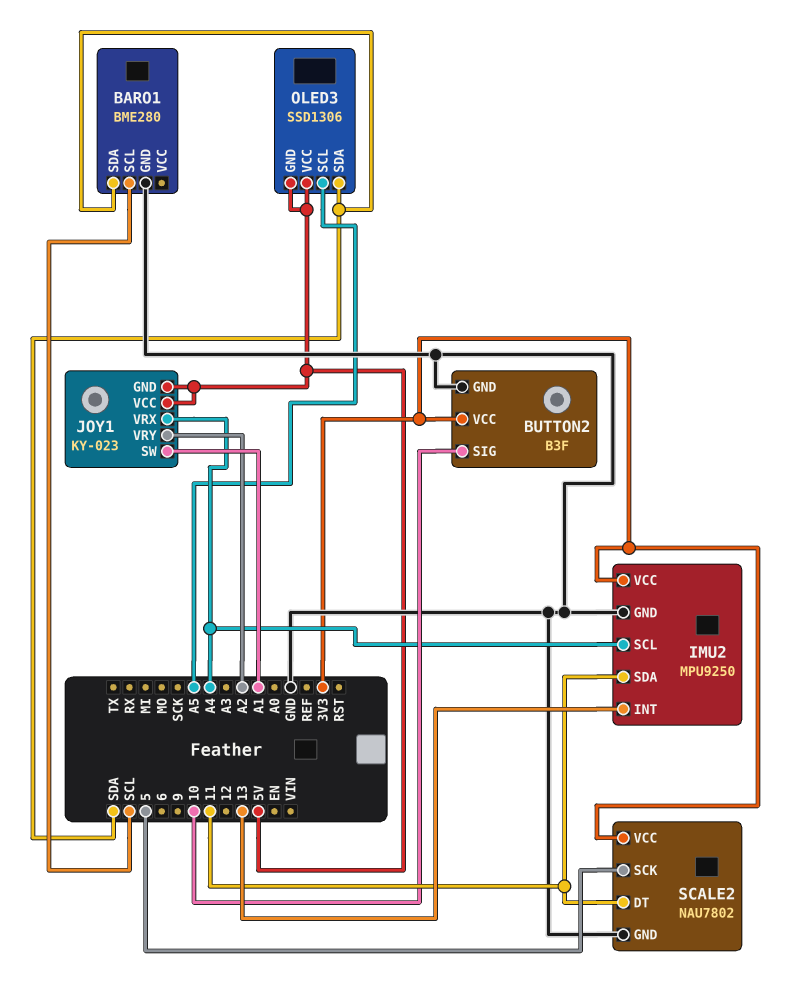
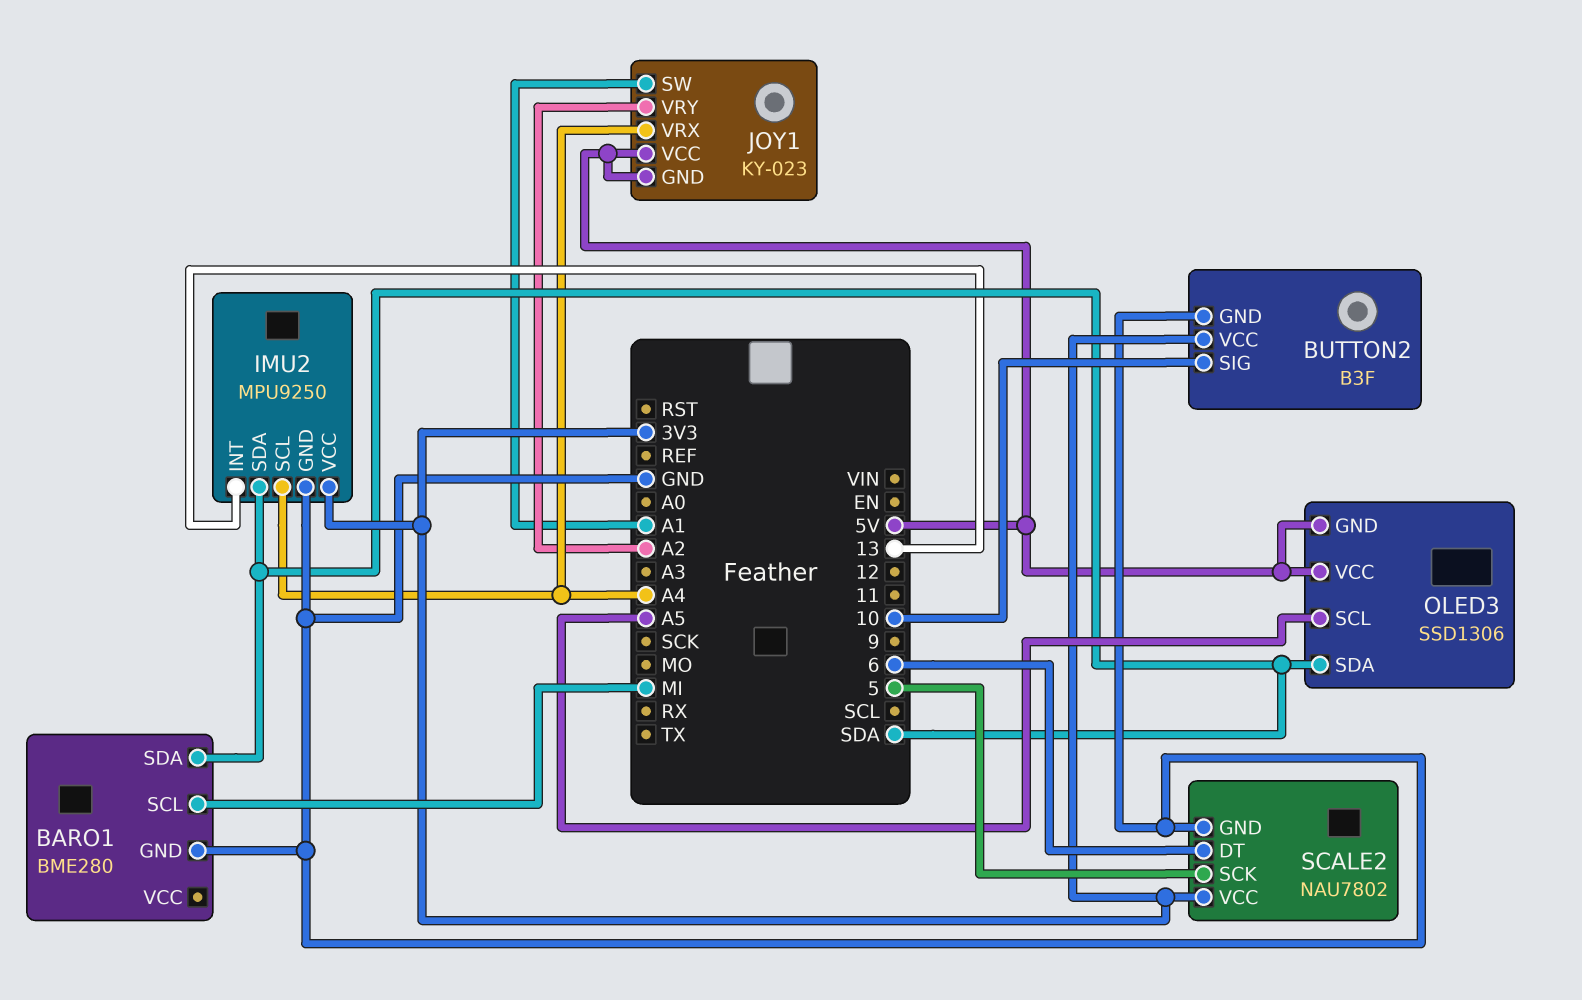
BARO1 pin SCL: SCL -> MI
IMU2 pin SDA: 11 -> SDA
SCALE2 pin DT: 11 -> 6

